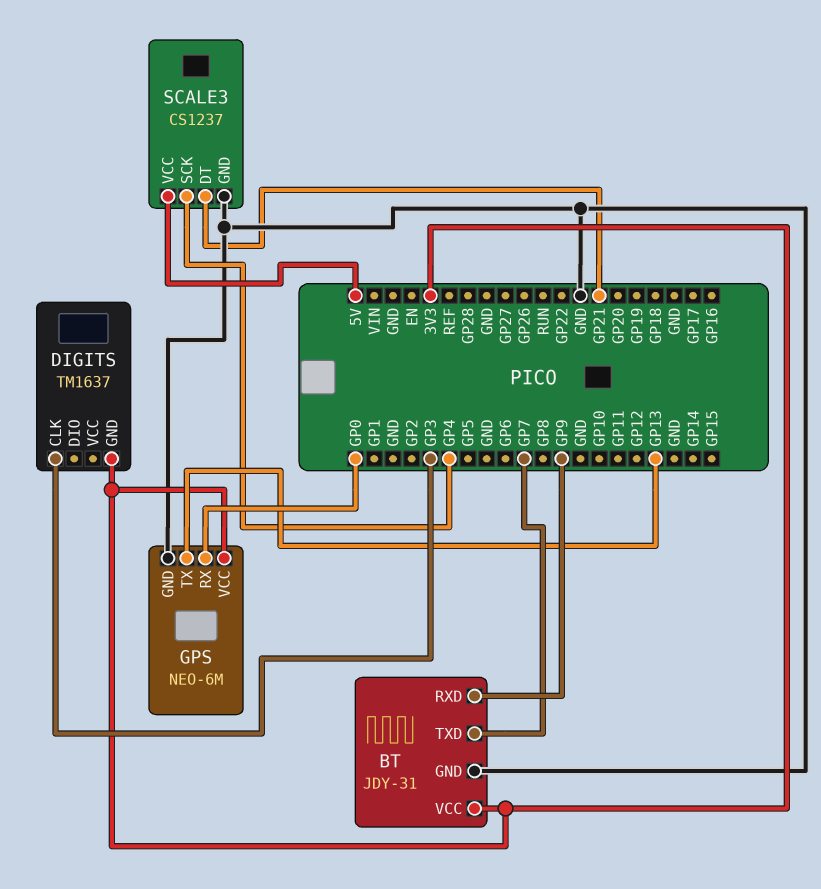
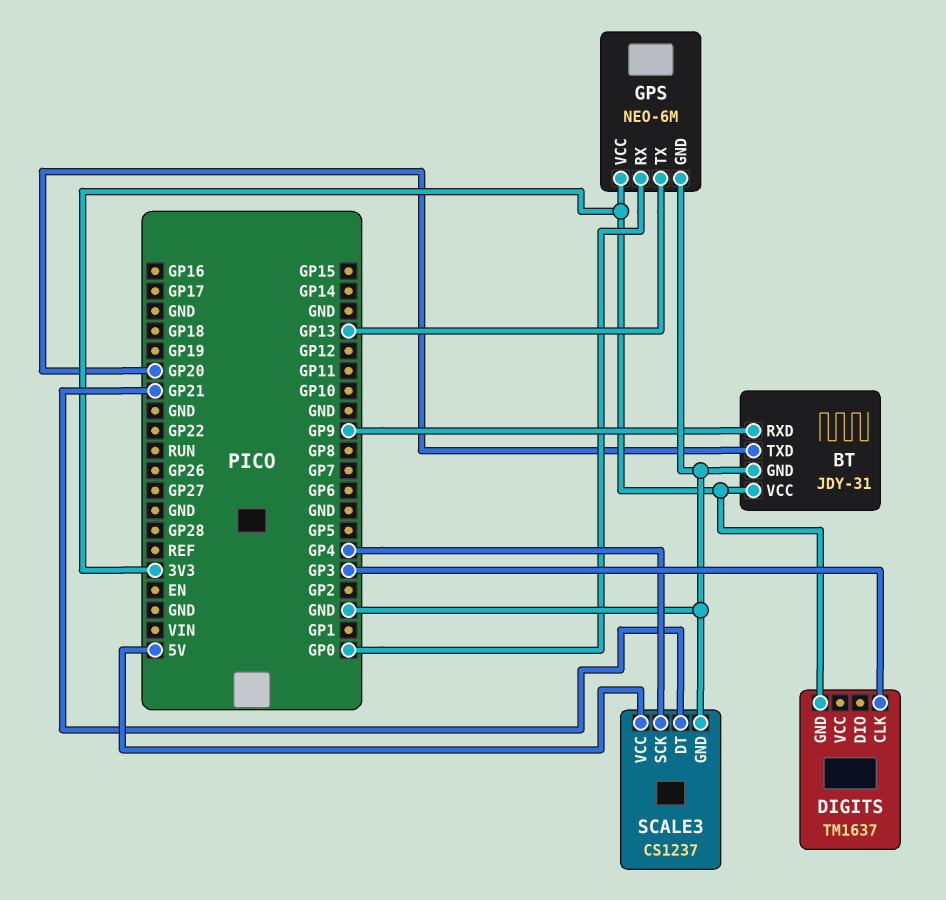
BT pin TXD: GP7 -> GP20

